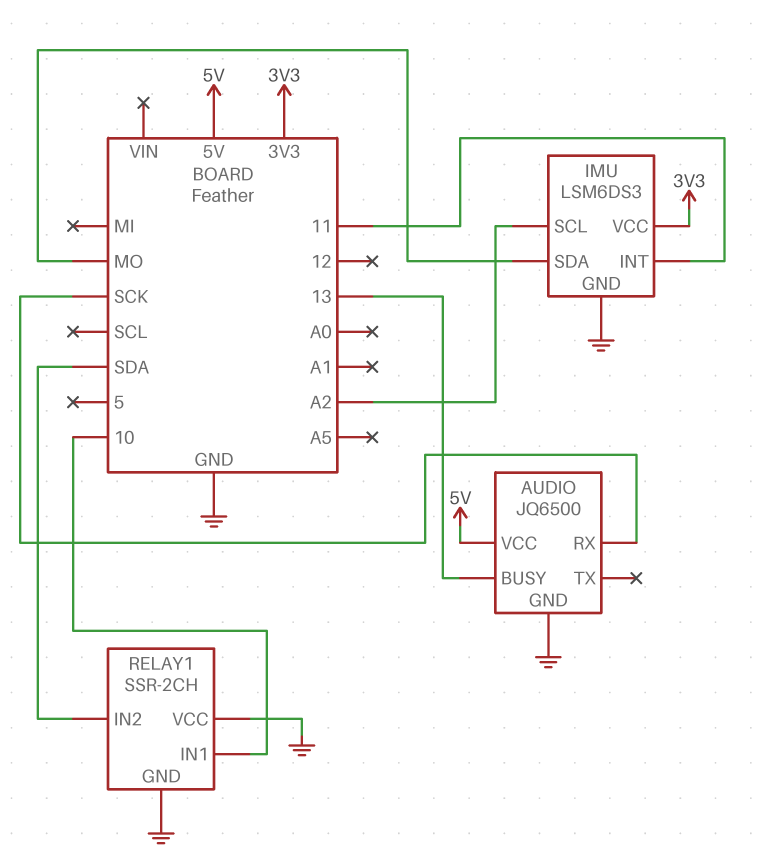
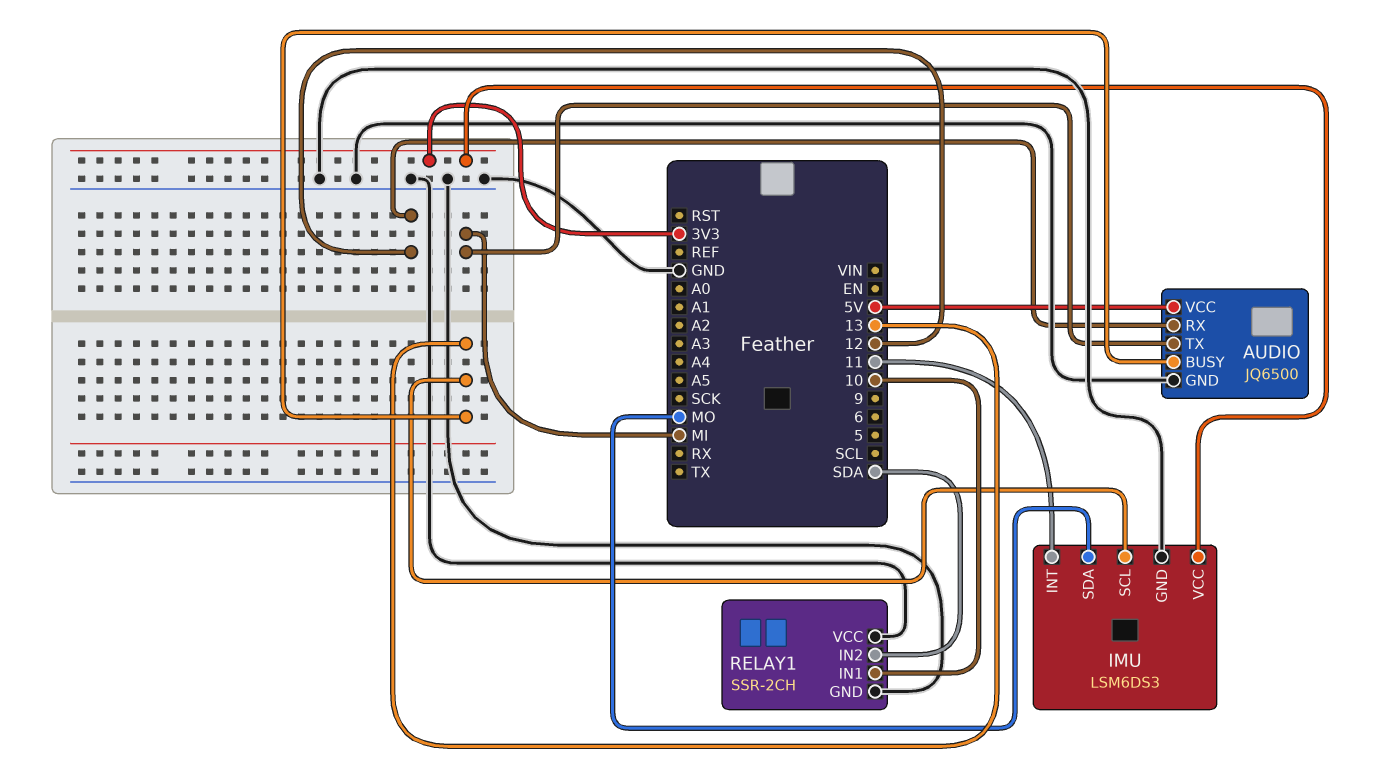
AUDIO pin RX: SCK -> 12
AUDIO pin TX: none -> MI
IMU pin SCL: A2 -> 13

